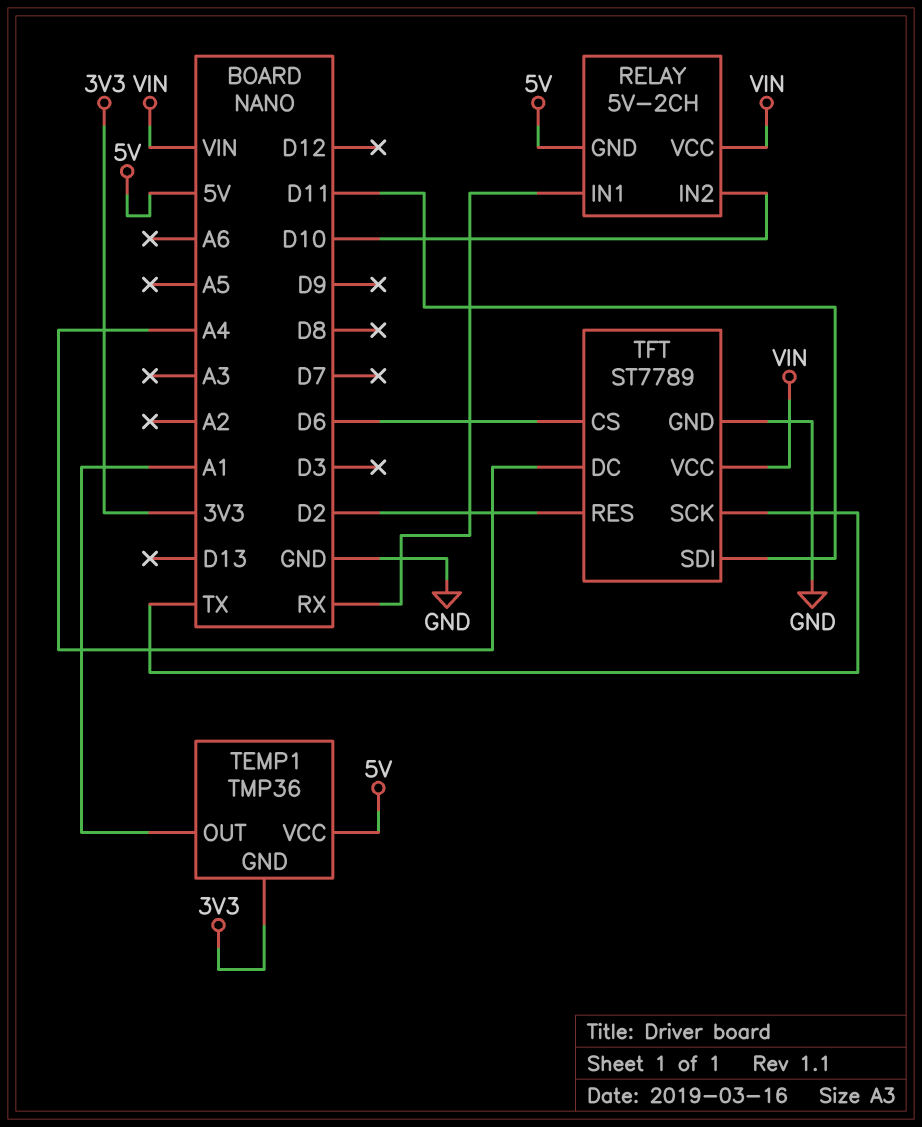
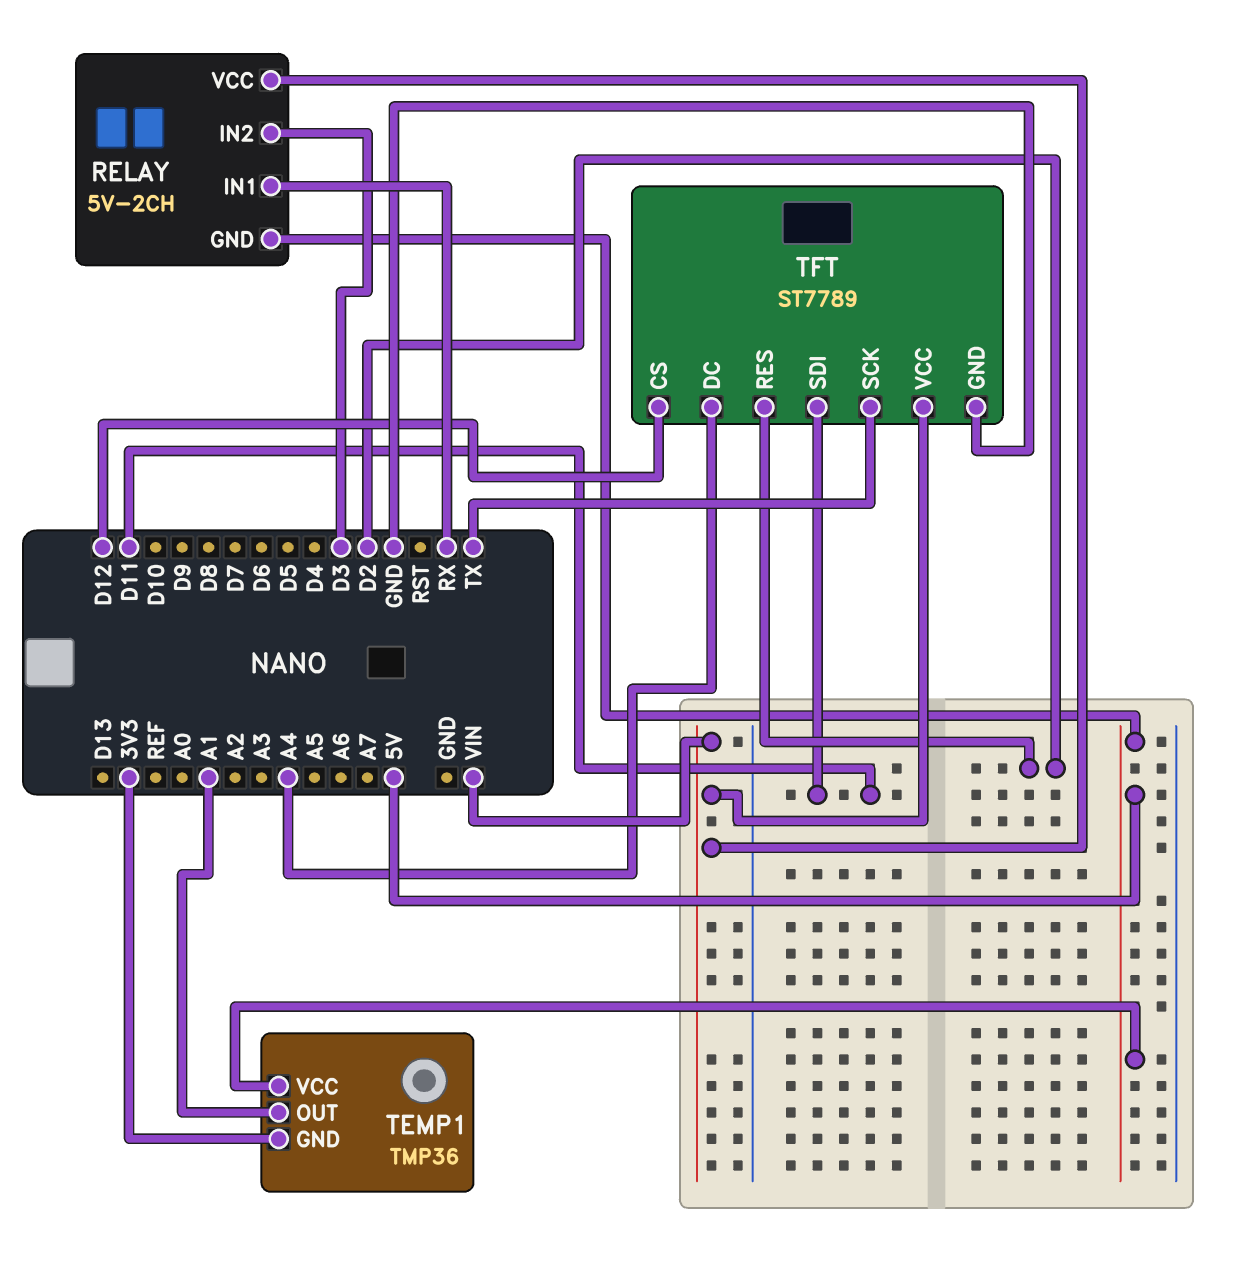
RELAY pin IN2: D10 -> D3
TFT pin CS: D6 -> D12

